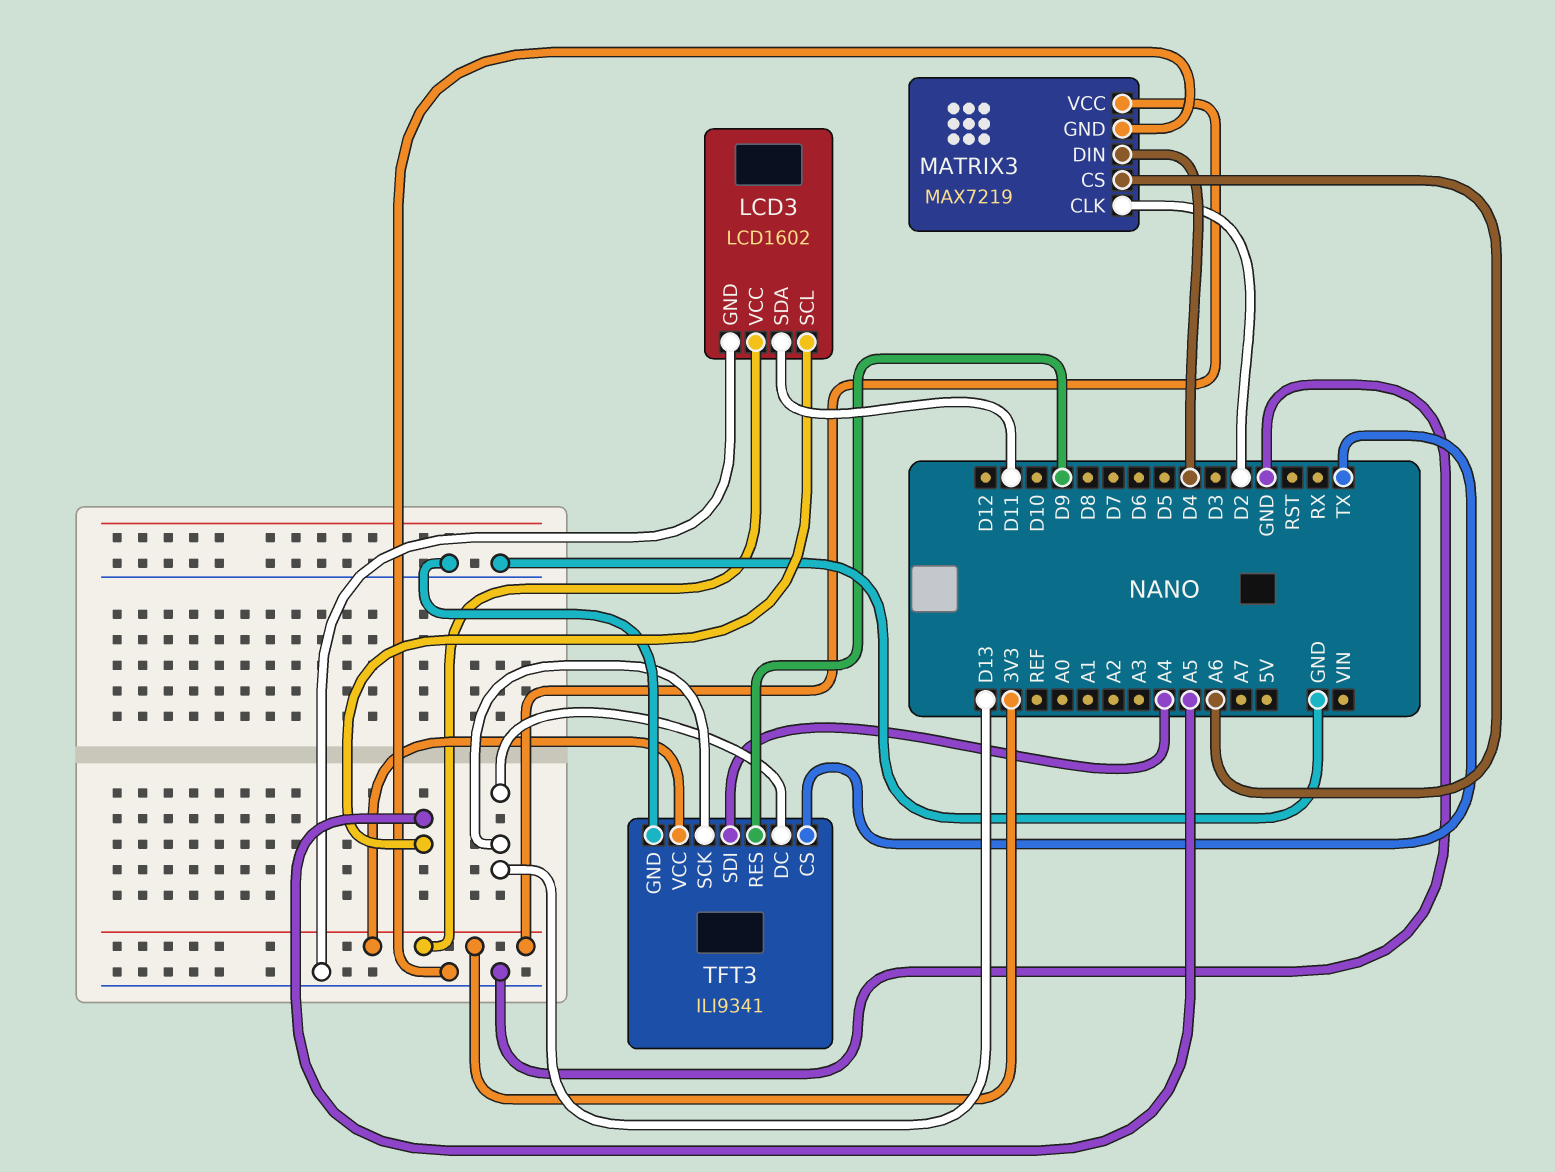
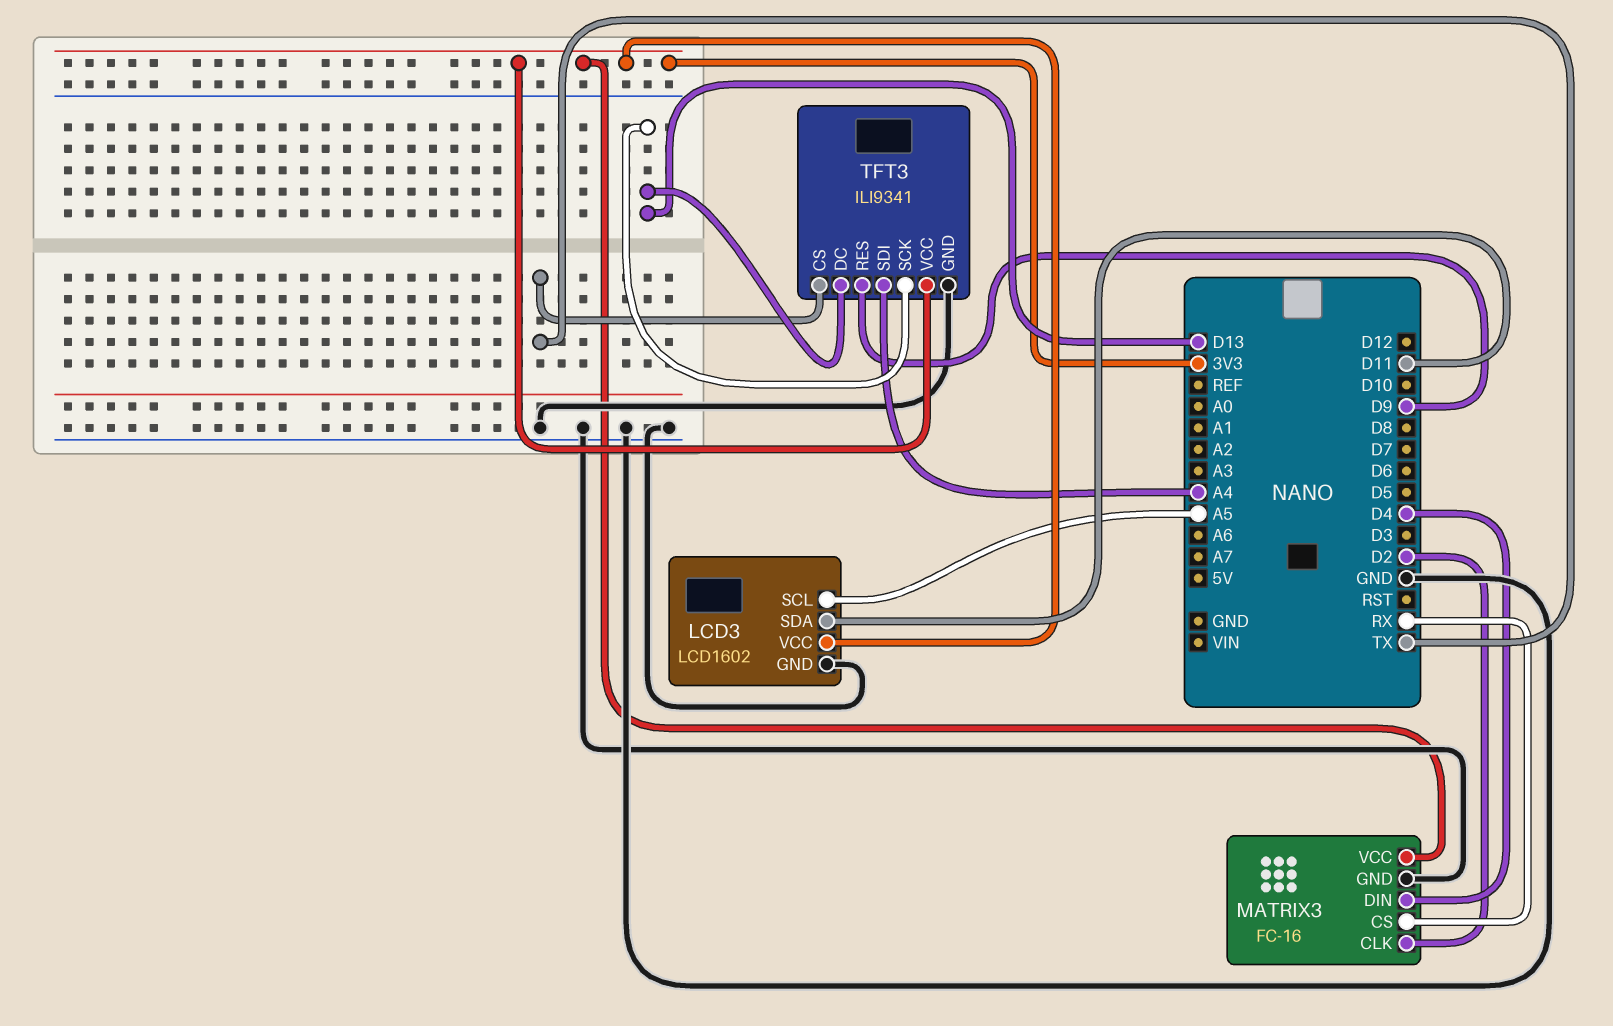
MATRIX3: MAX7219 -> FC-16
MATRIX3 pin CS: A6 -> RX

